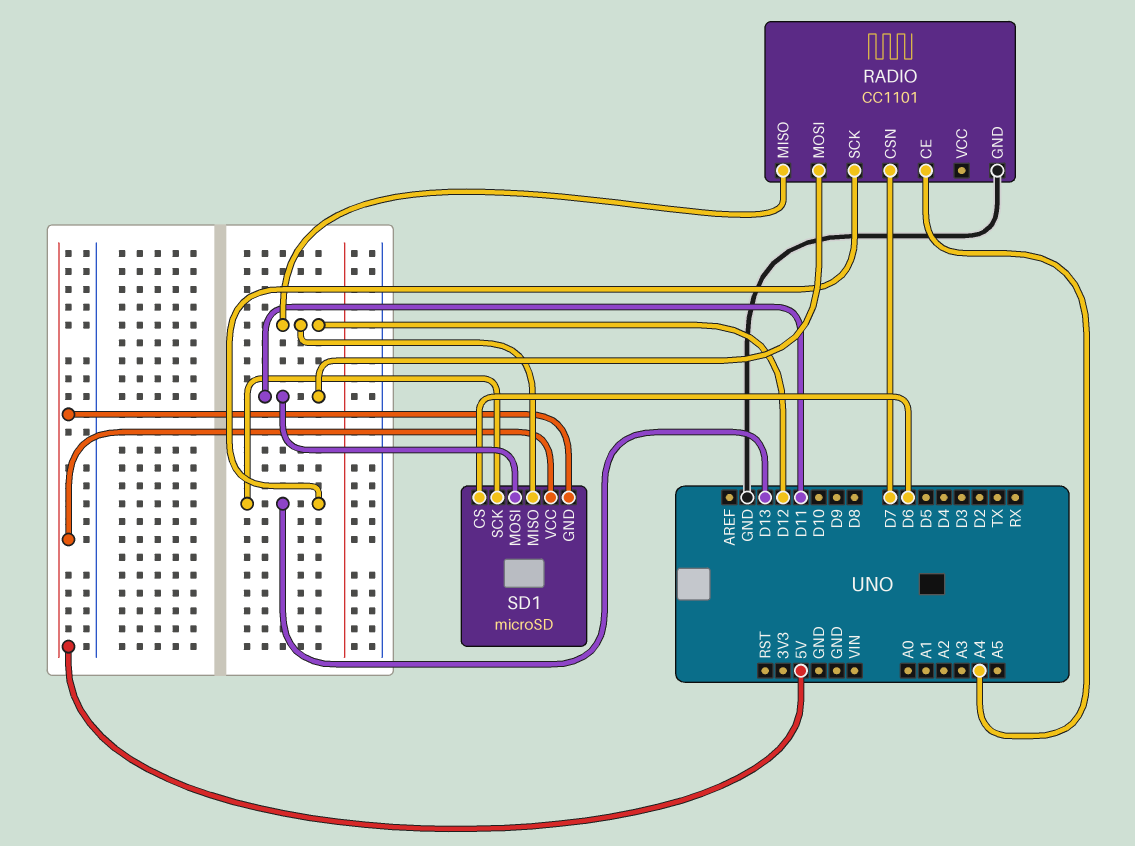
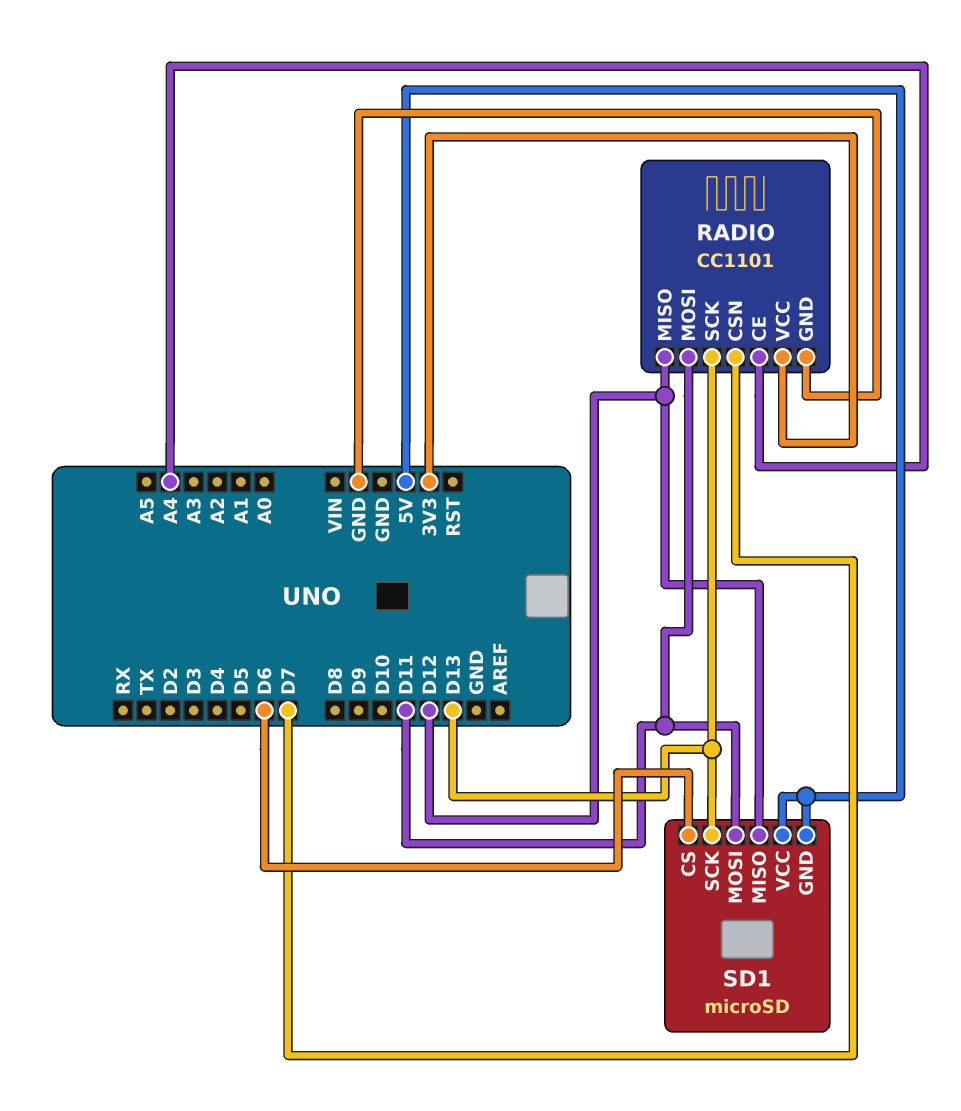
RADIO pin VCC: none -> 3V3

